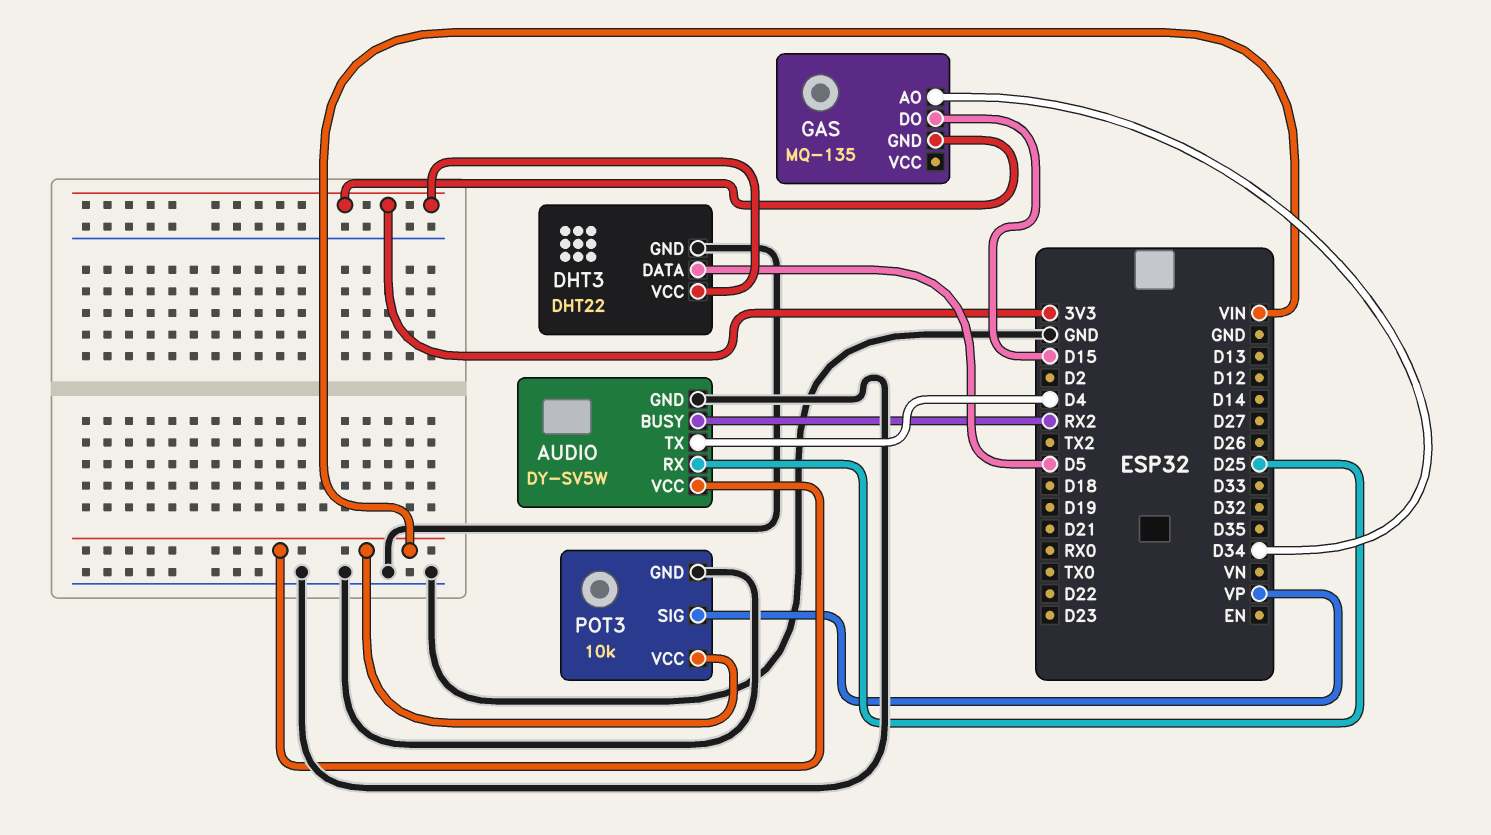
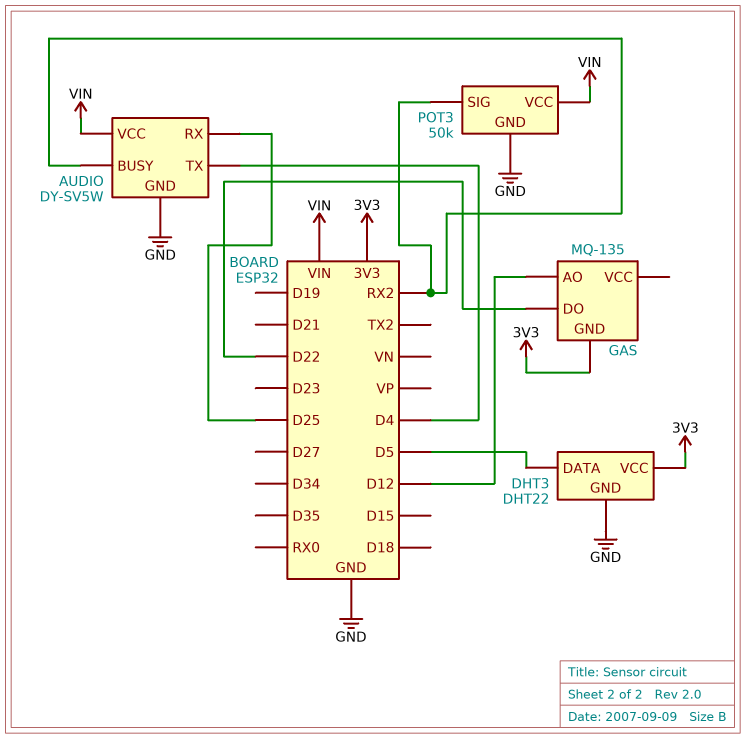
GAS pin AO: D34 -> D12
GAS pin DO: D15 -> D22
POT3: 10k -> 50k
POT3 pin SIG: VP -> RX2

